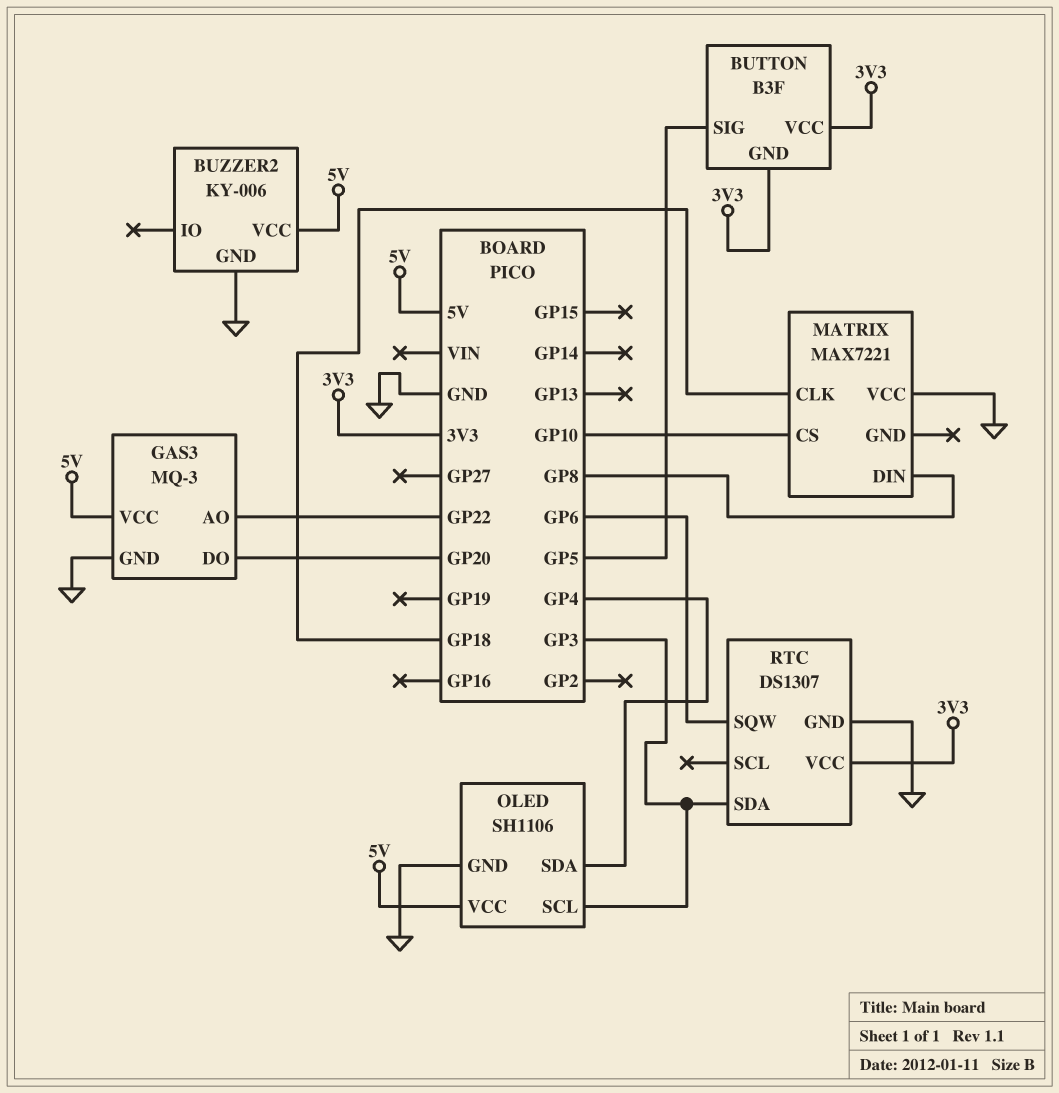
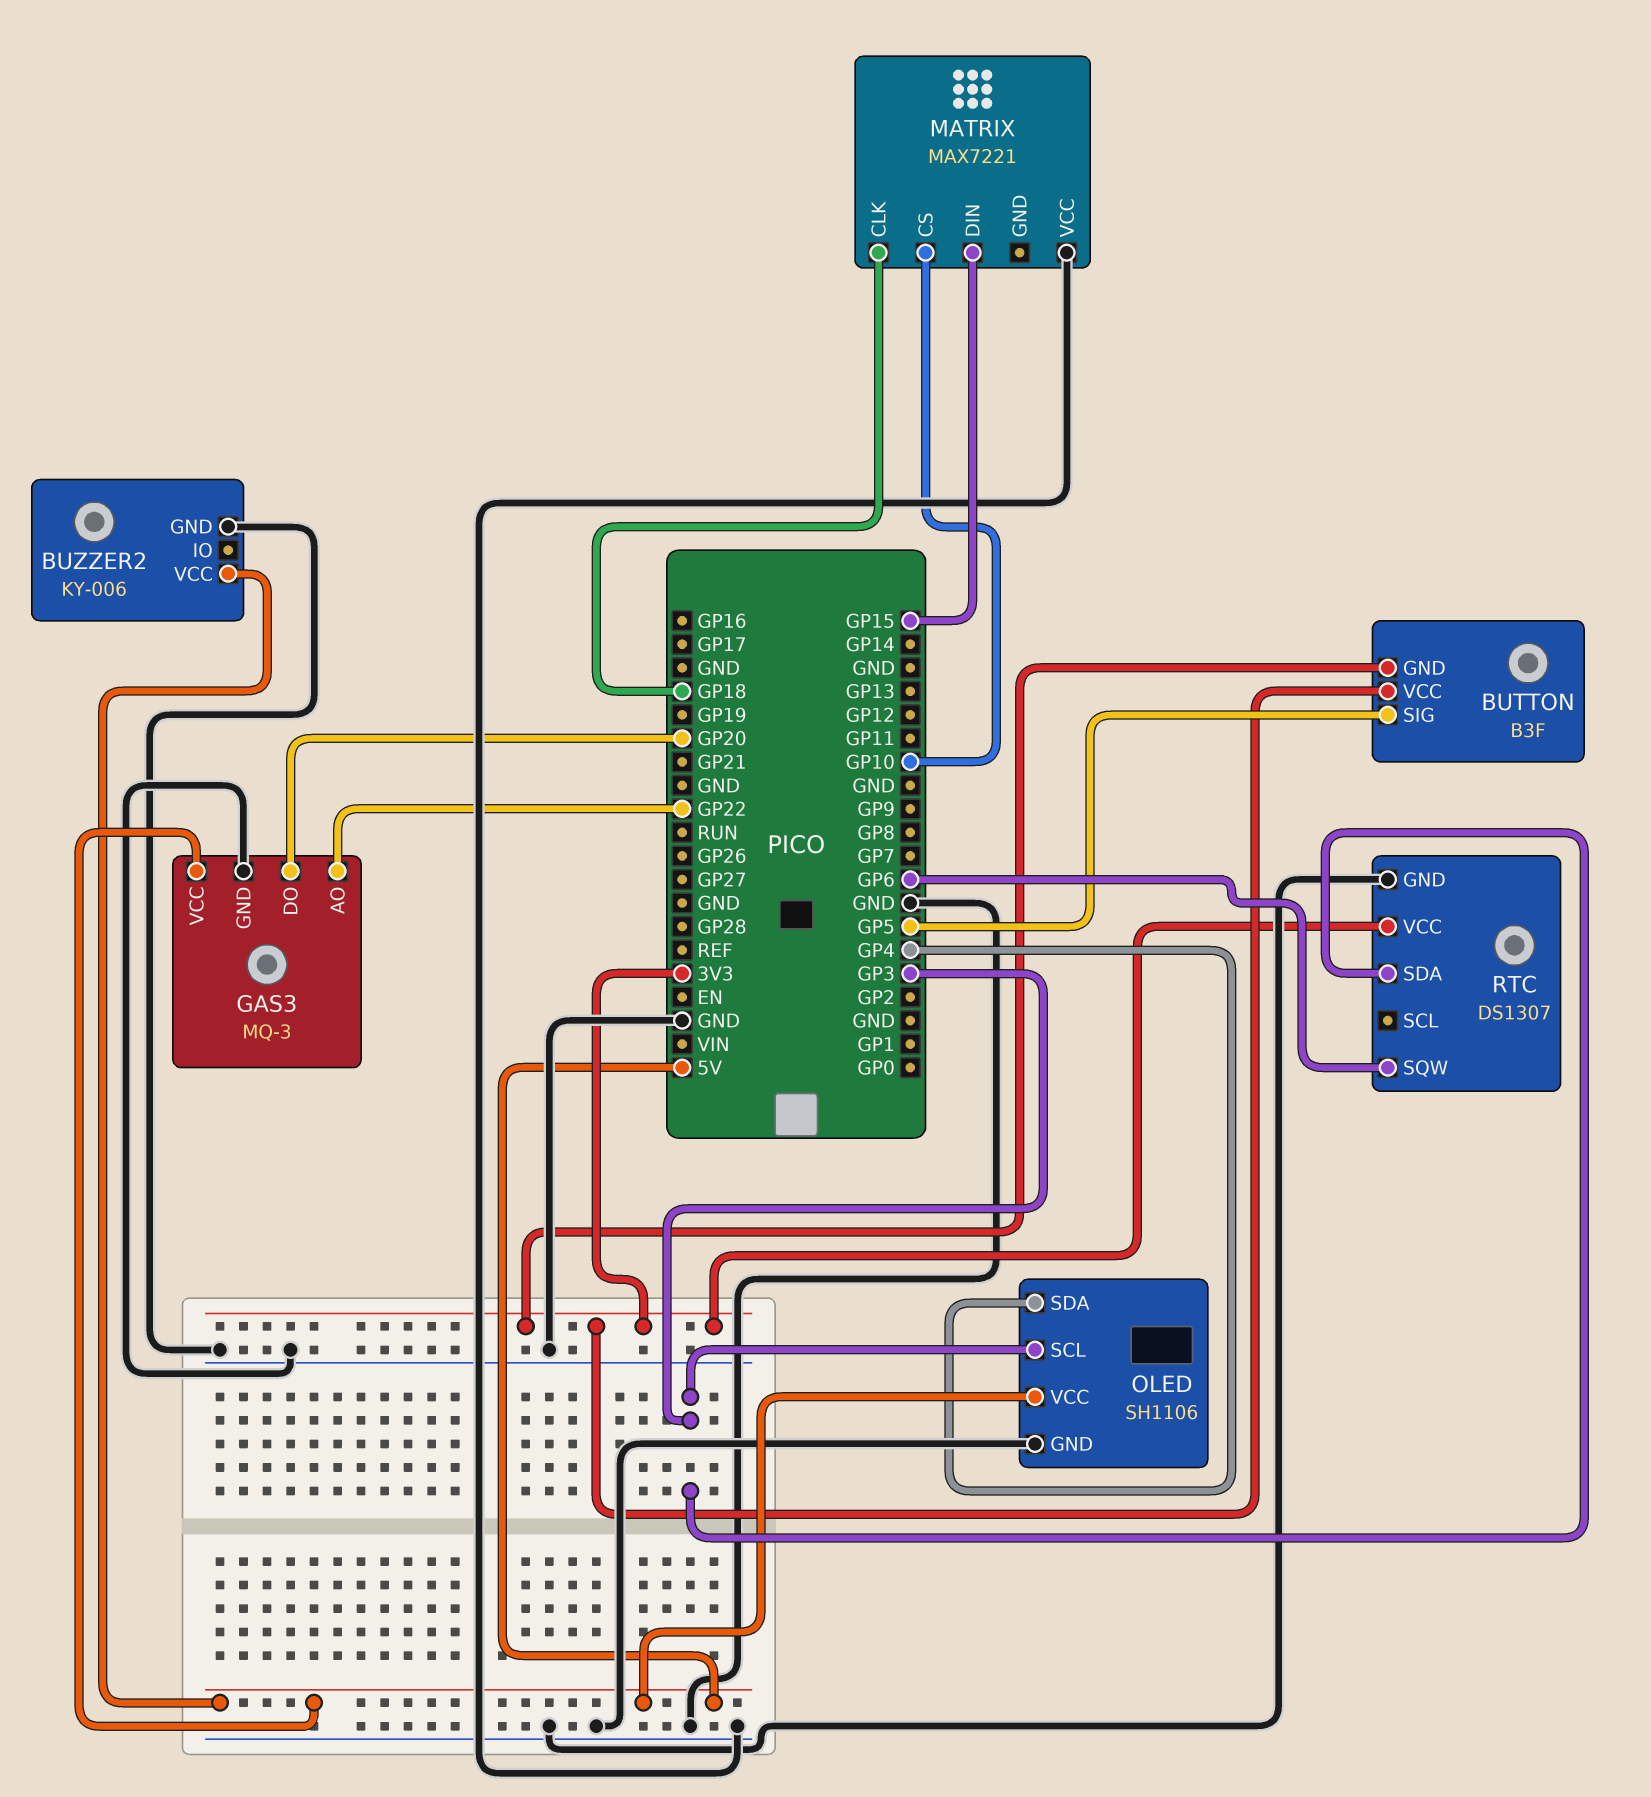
MATRIX pin DIN: GP8 -> GP15

